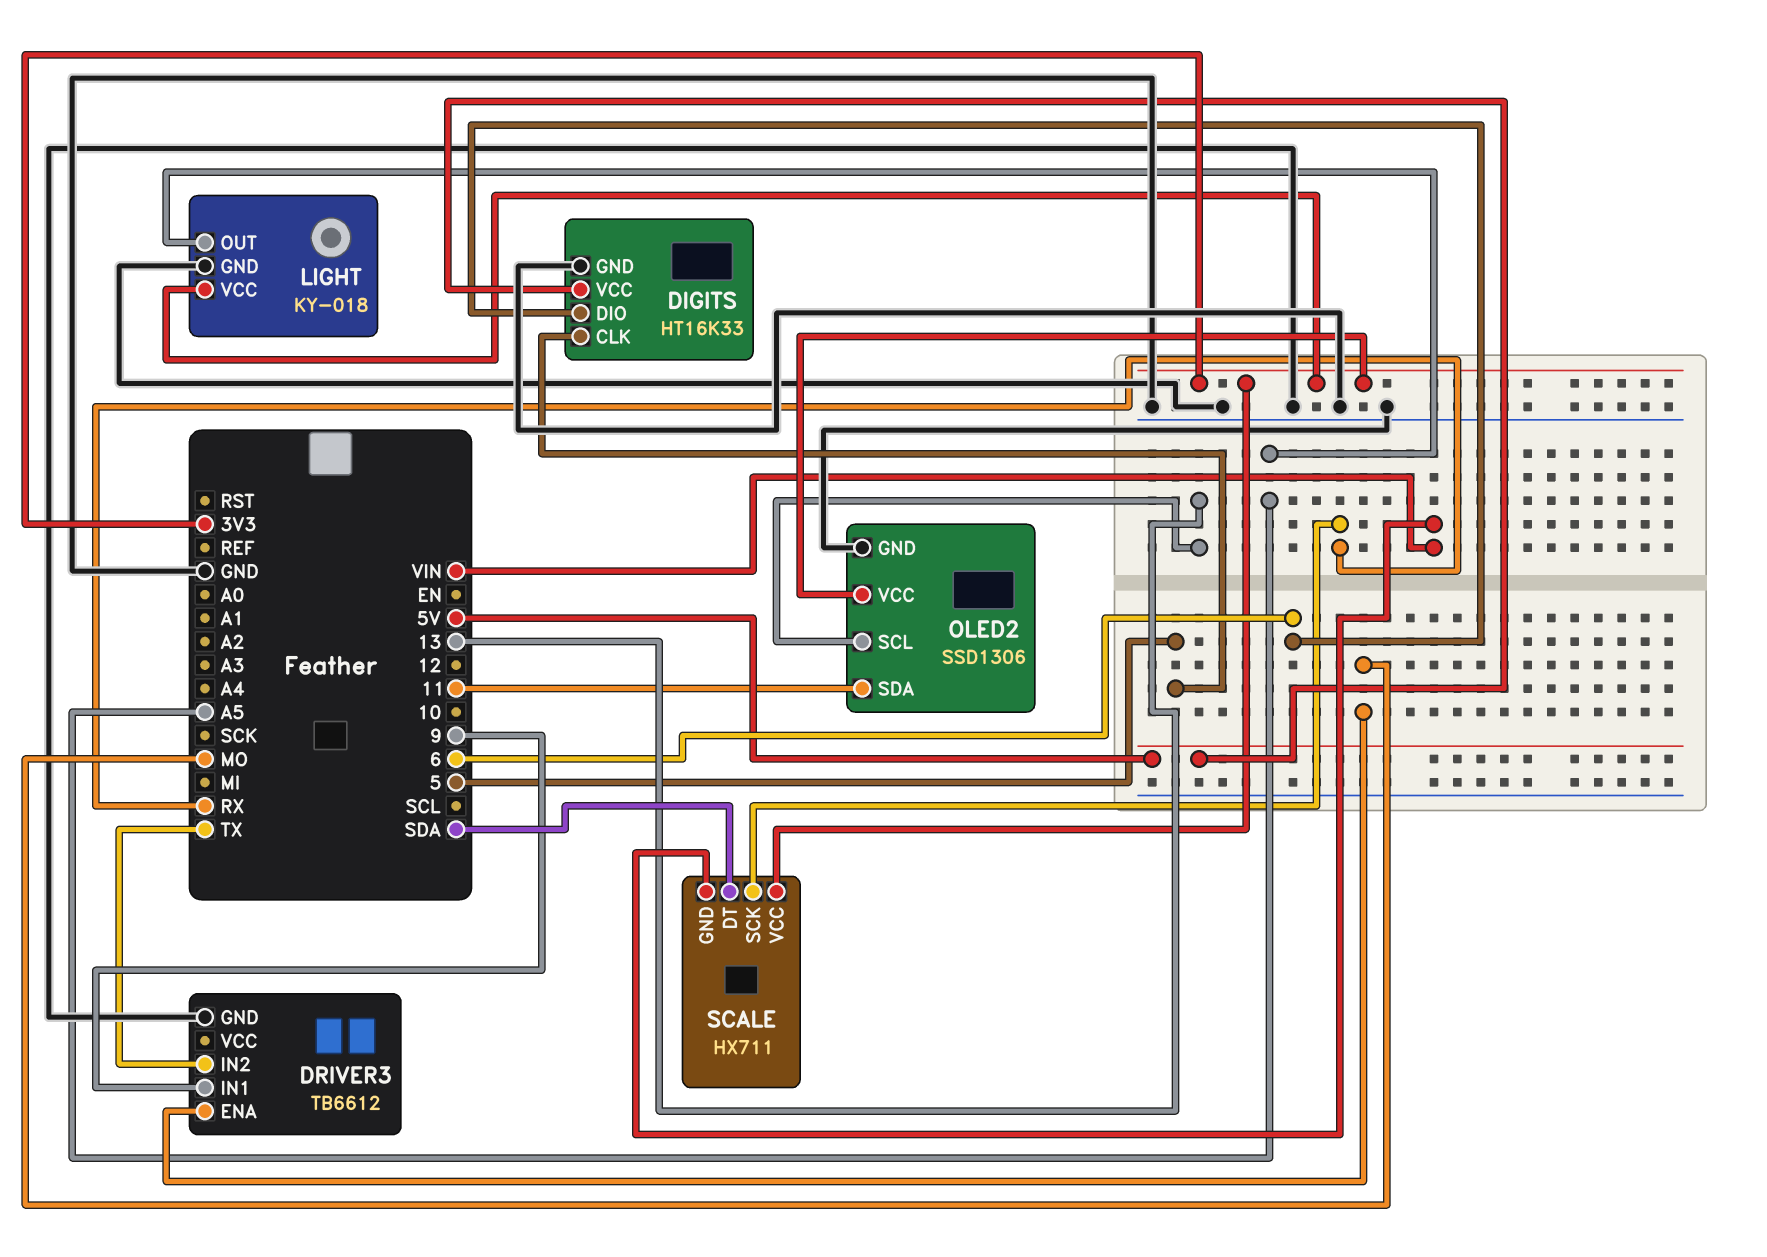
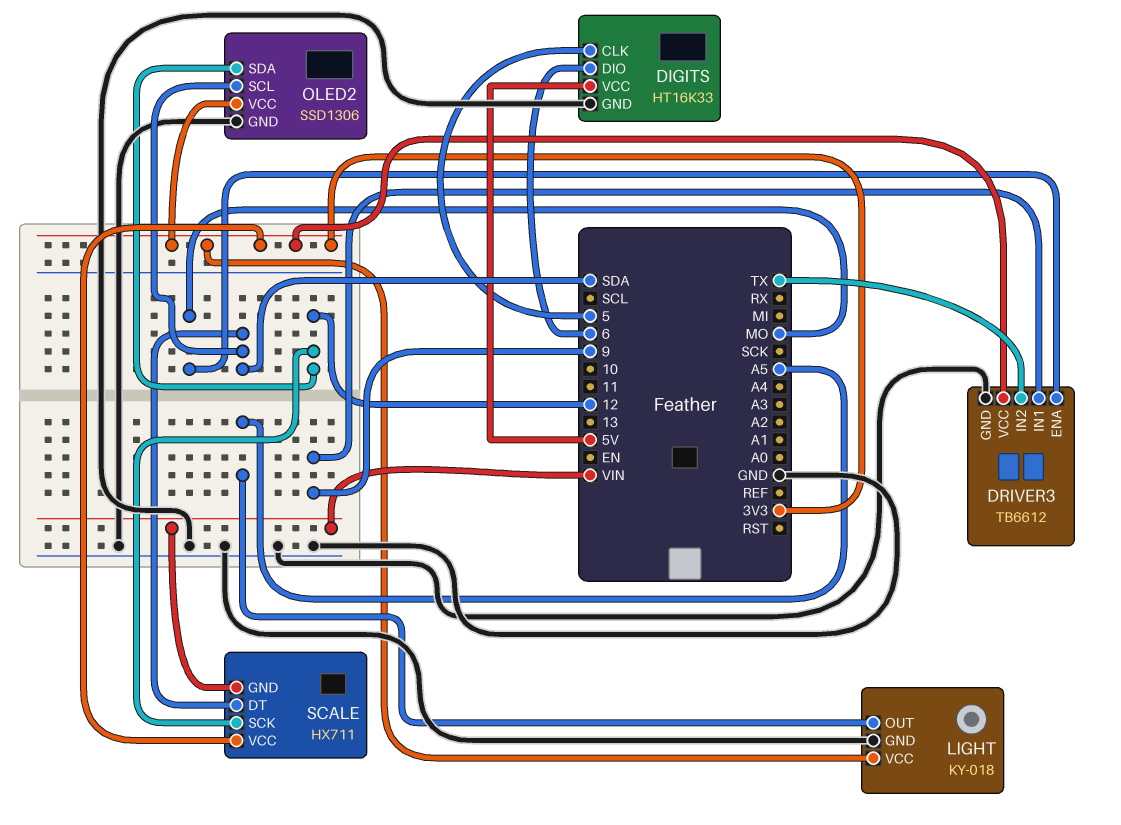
DRIVER3 pin VCC: none -> 3V3
OLED2 pin SCL: 13 -> SDA
OLED2 pin SDA: 11 -> 12
SCALE pin SCK: RX -> 12

